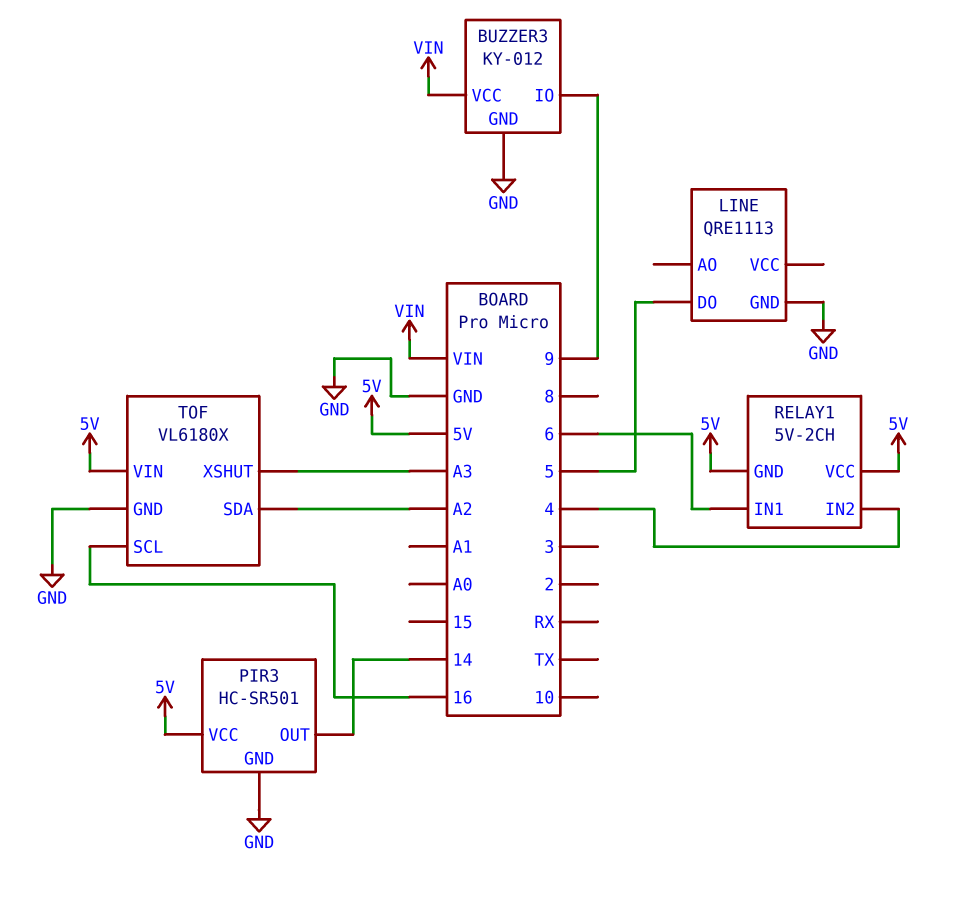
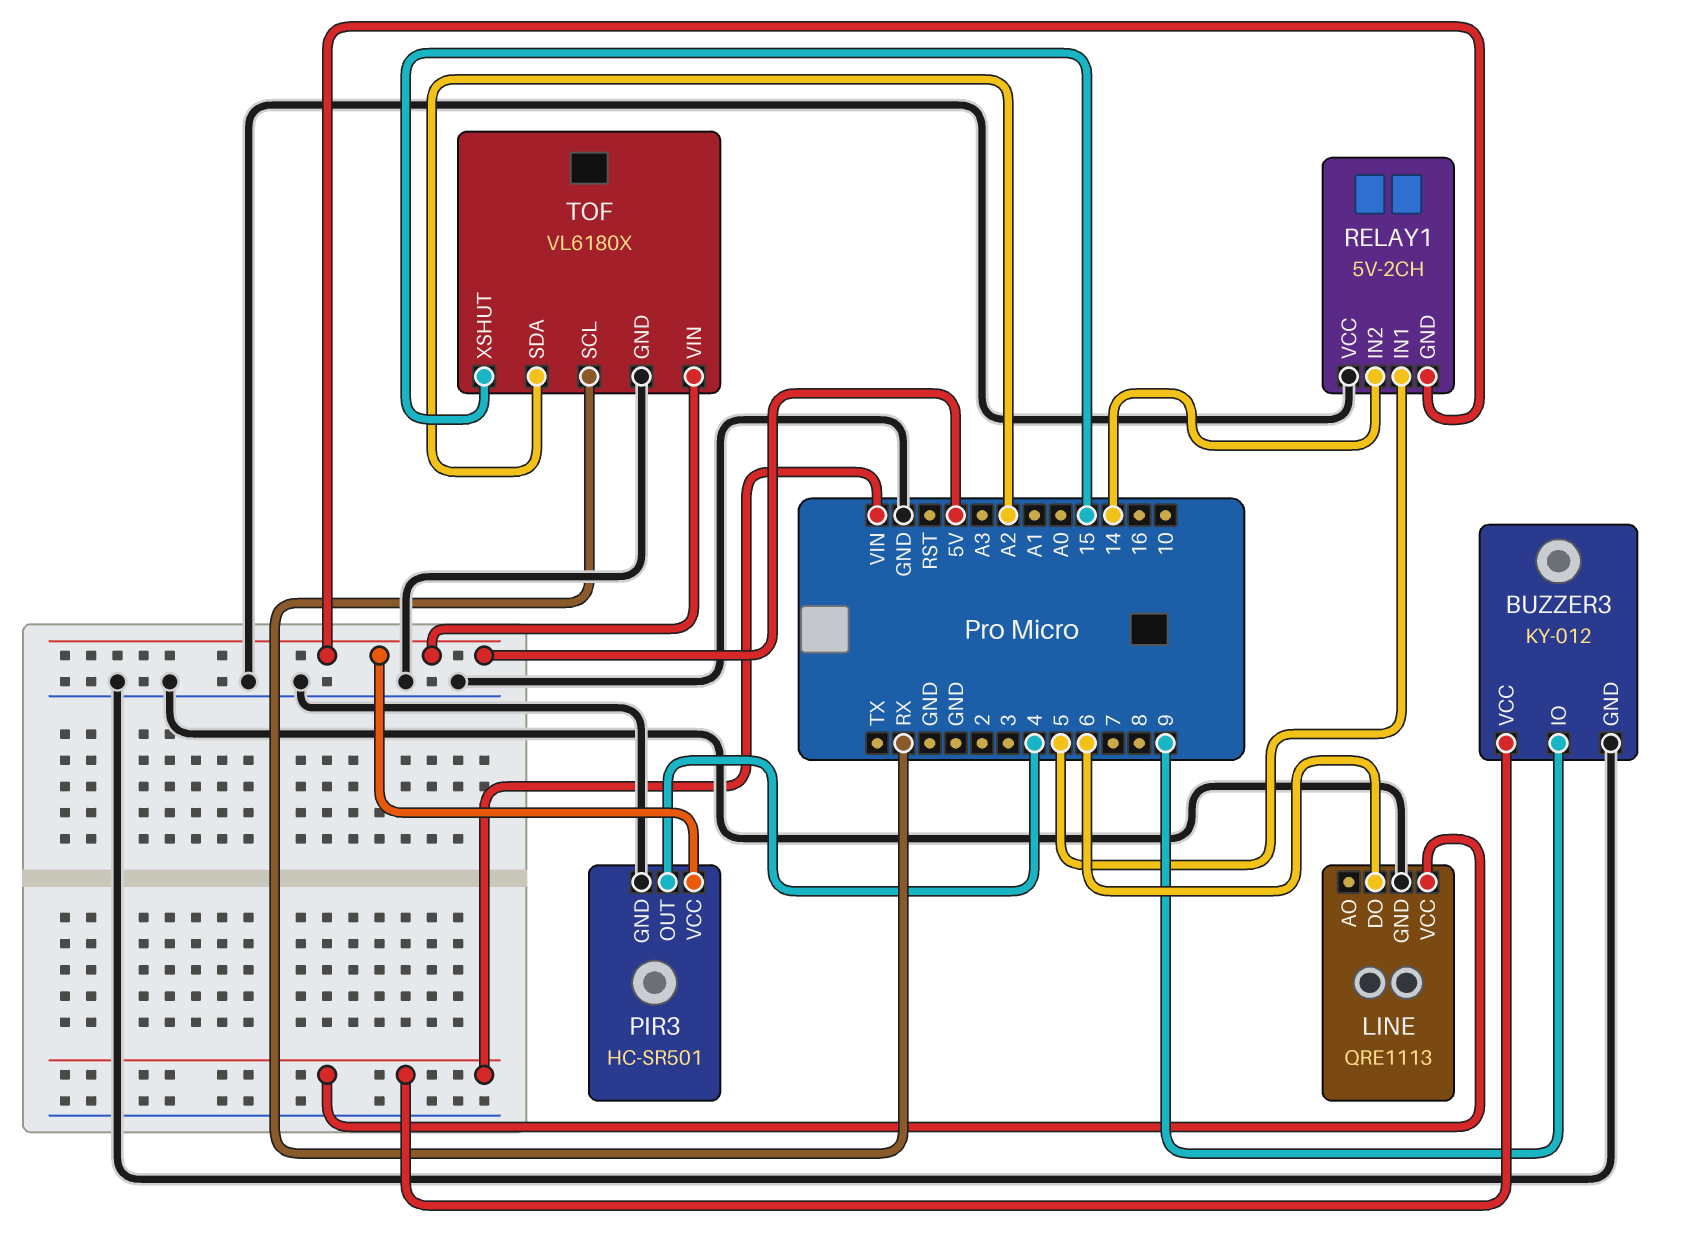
LINE pin DO: 5 -> 6
LINE pin VCC: none -> VIN
PIR3 pin OUT: 14 -> 4
RELAY1 pin IN1: 6 -> 5
RELAY1 pin IN2: 4 -> 14
RELAY1 pin VCC: 5V -> GND
TOF pin SCL: 16 -> RX
TOF pin XSHUT: A3 -> 15

